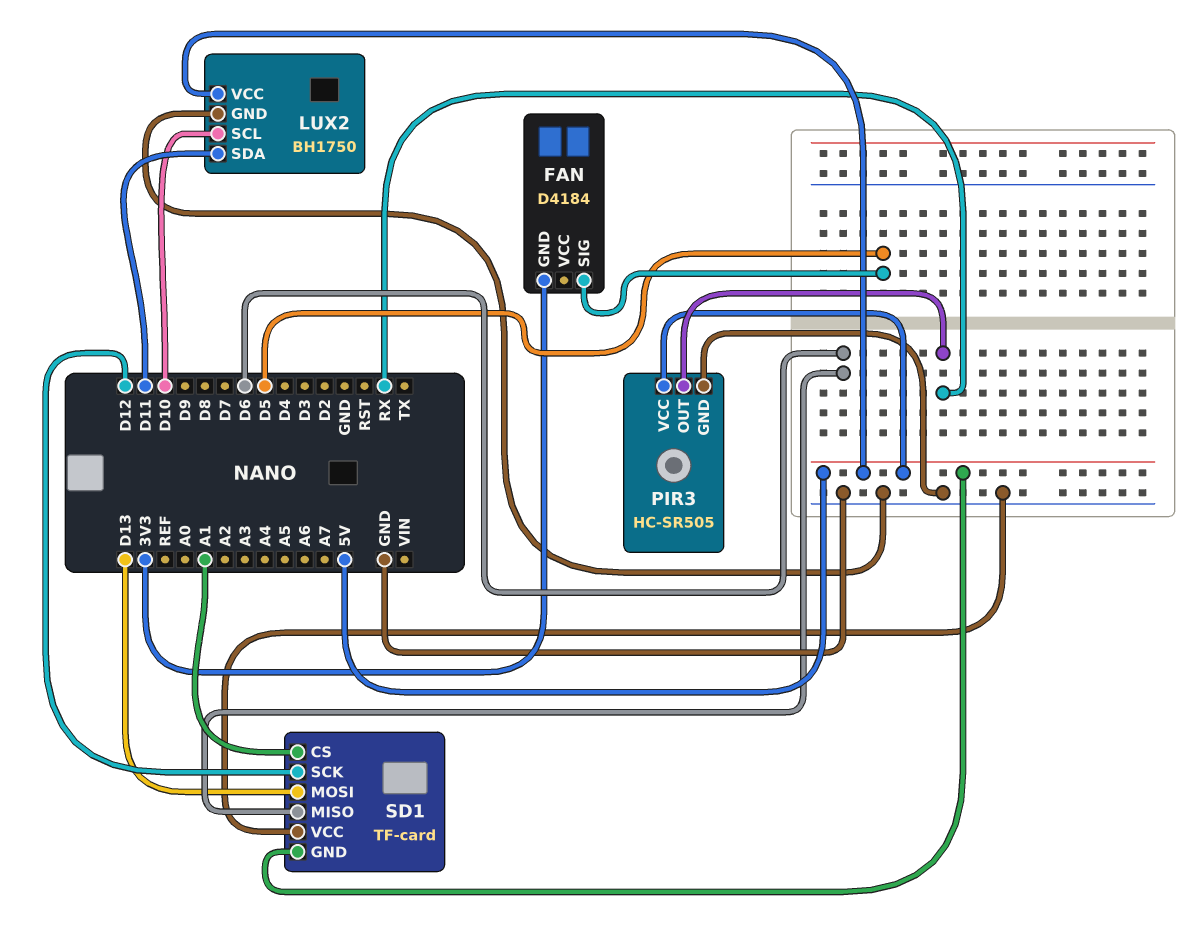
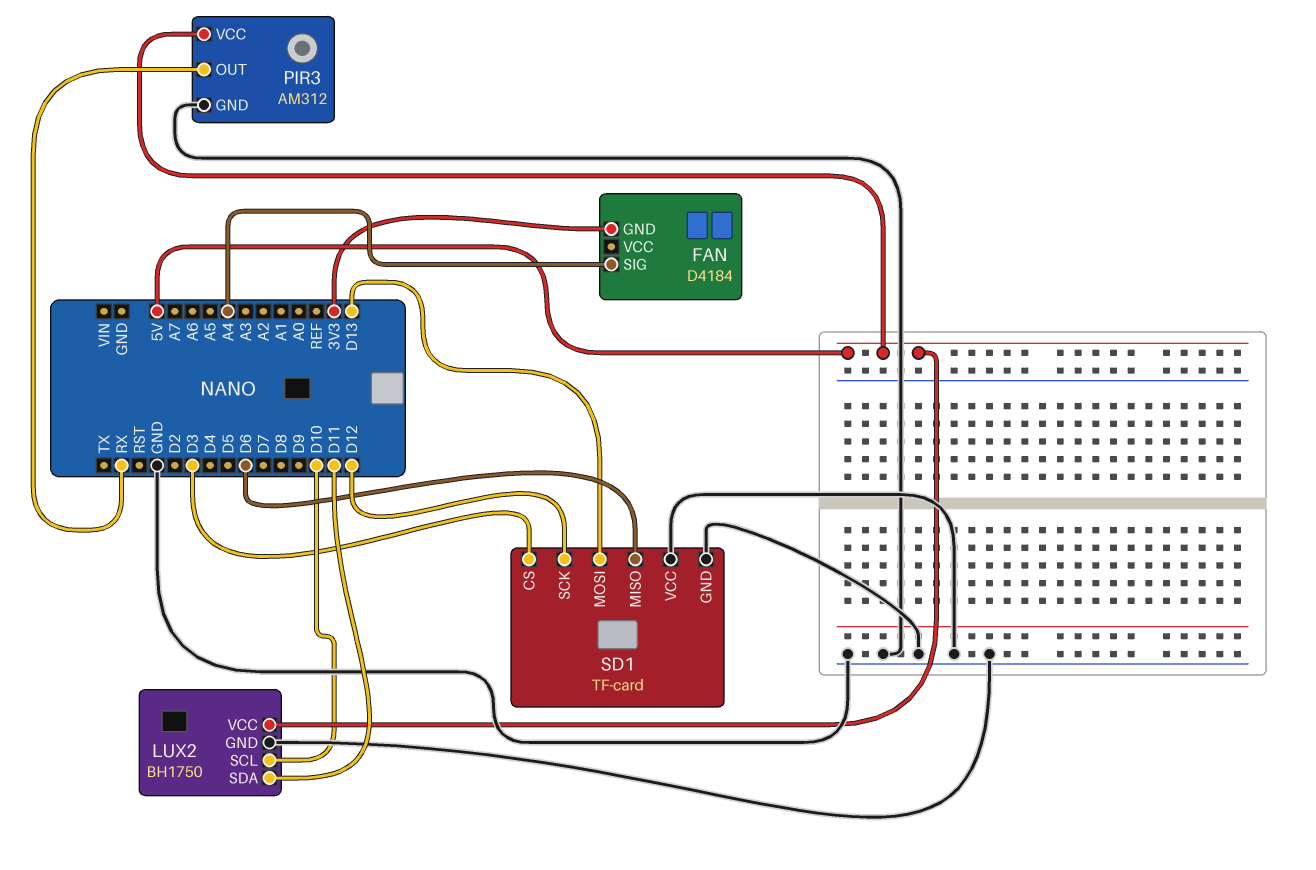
FAN pin SIG: D5 -> A4
PIR3: HC-SR505 -> AM312
SD1 pin CS: A1 -> D3
SD1 pin GND: 5V -> GND

